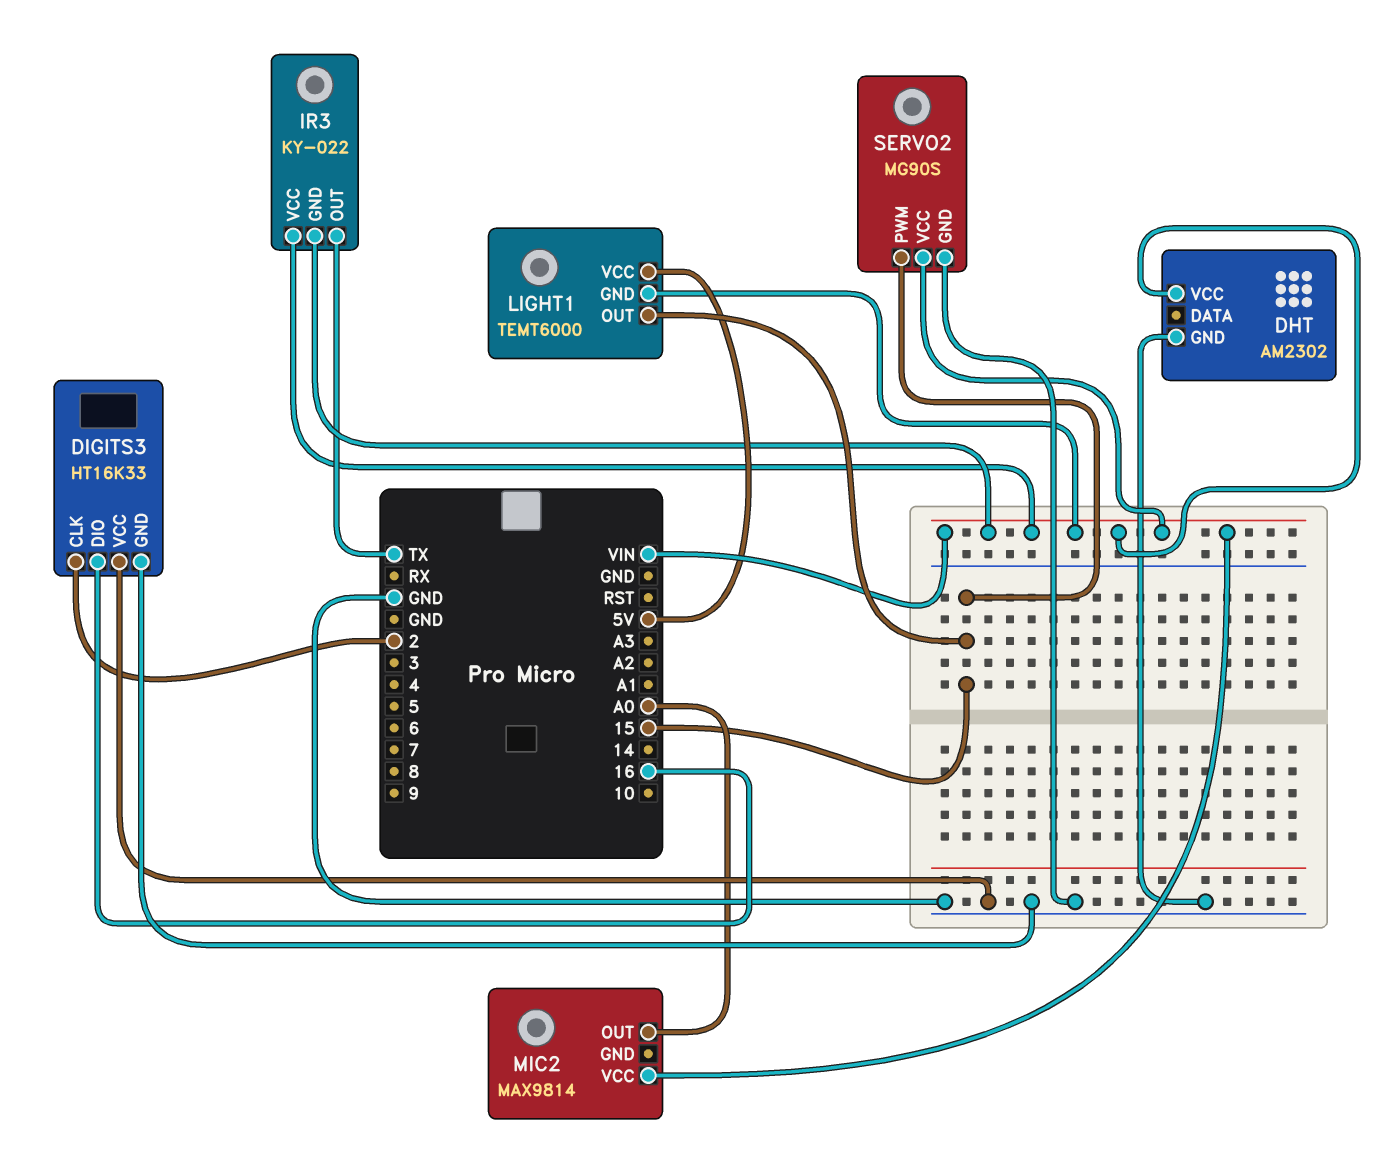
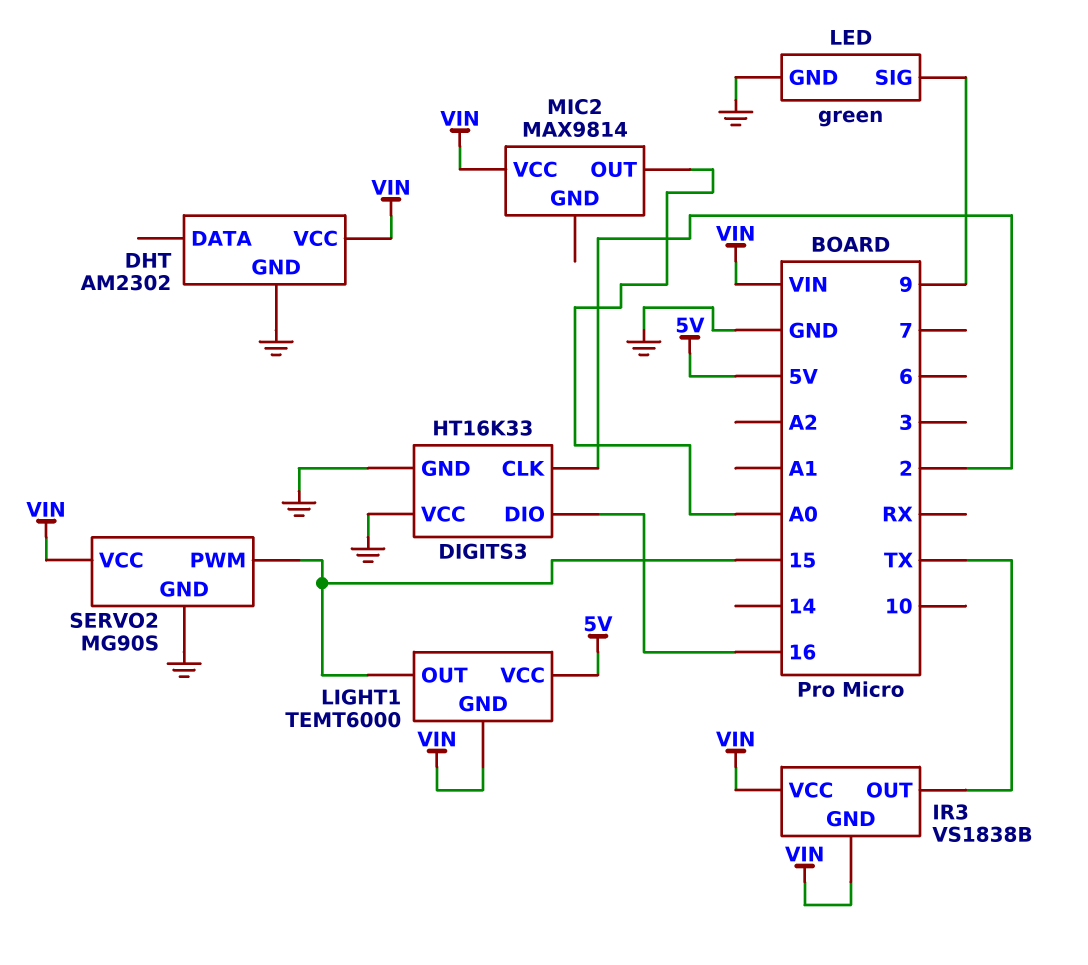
IR3: KY-022 -> VS1838B
LED: none -> green
LED pin GND: none -> GND
LED pin SIG: none -> 9

